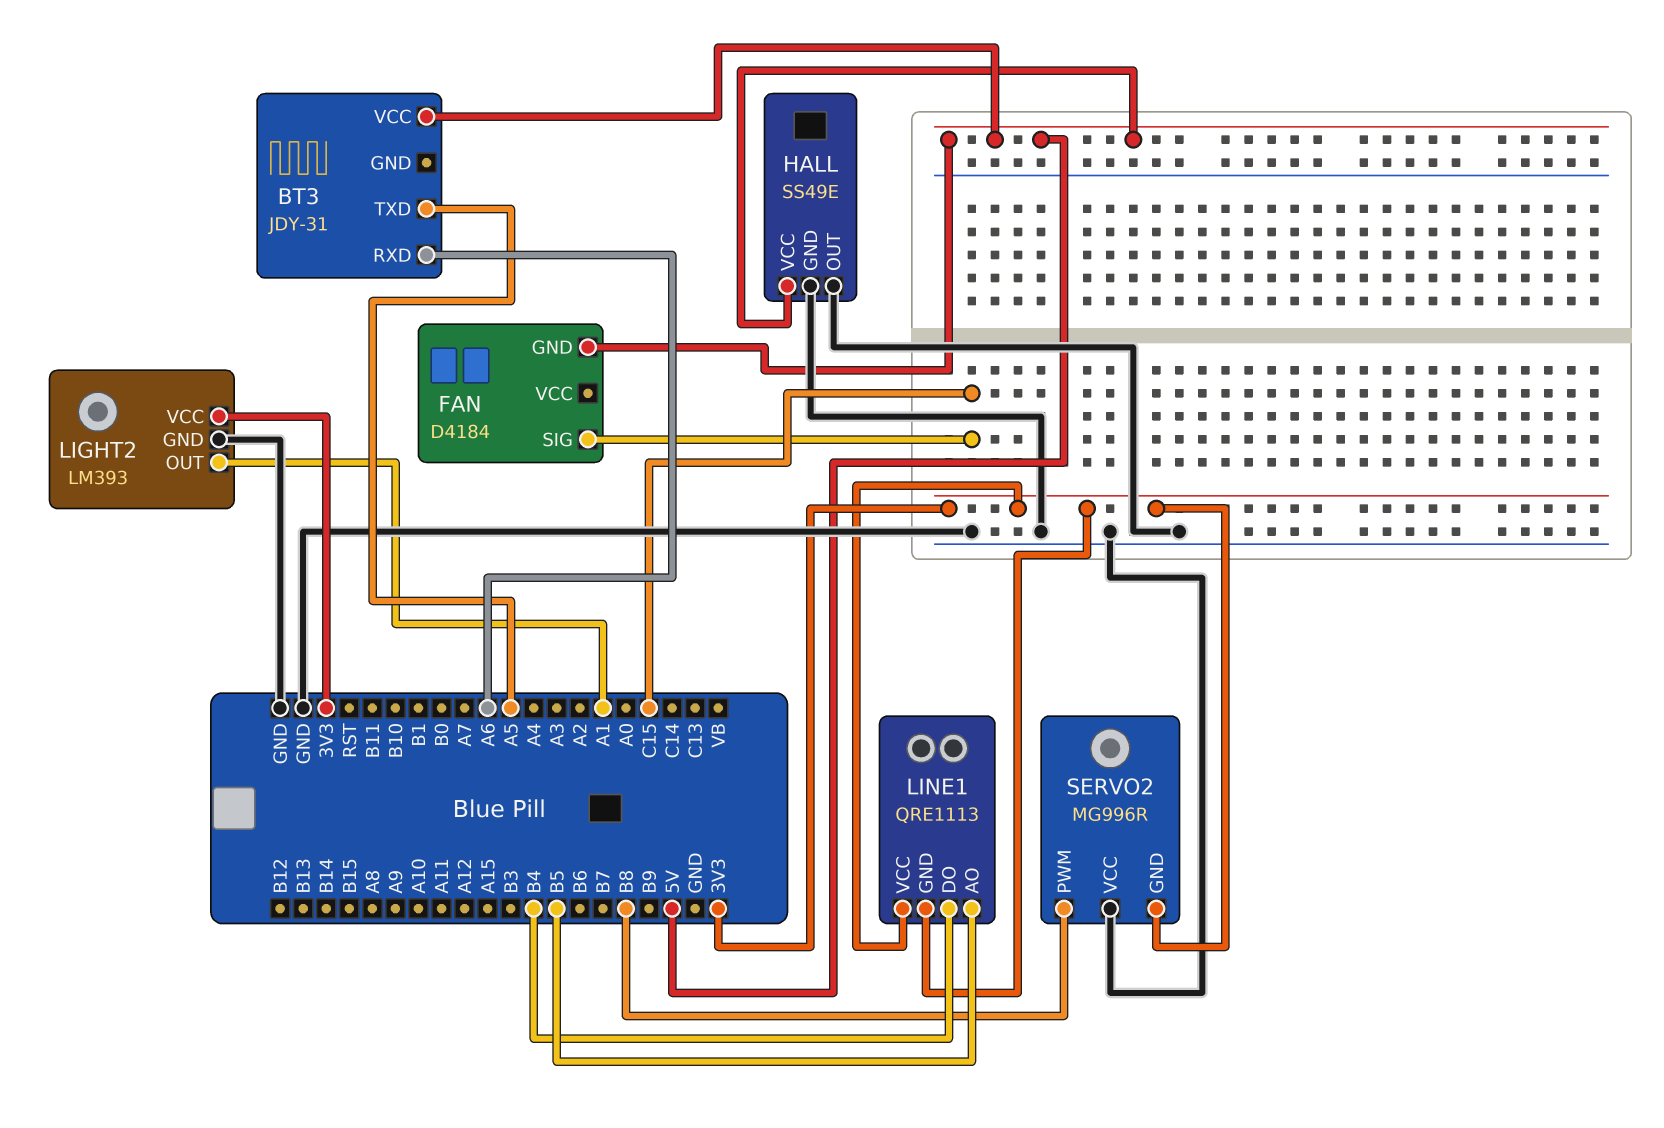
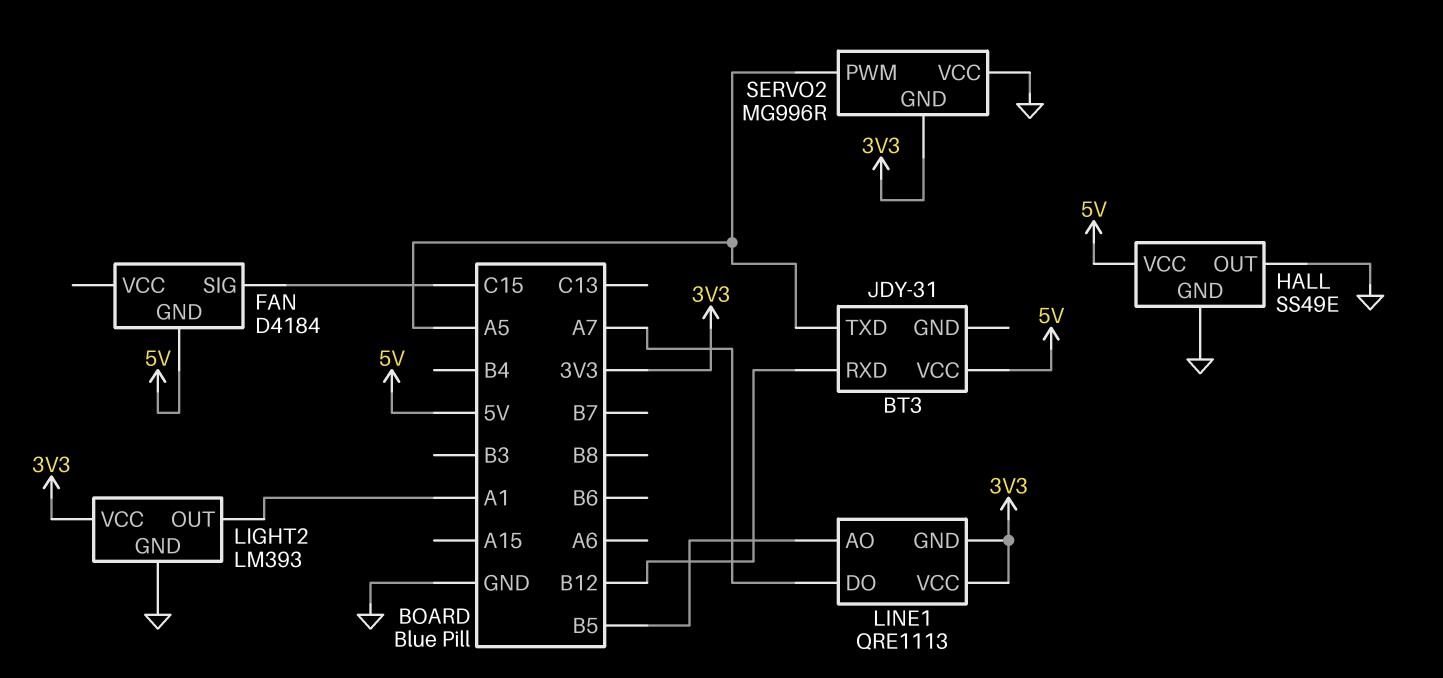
BT3 pin RXD: A6 -> B12
LINE1 pin DO: B4 -> A7
SERVO2 pin PWM: B8 -> A5

